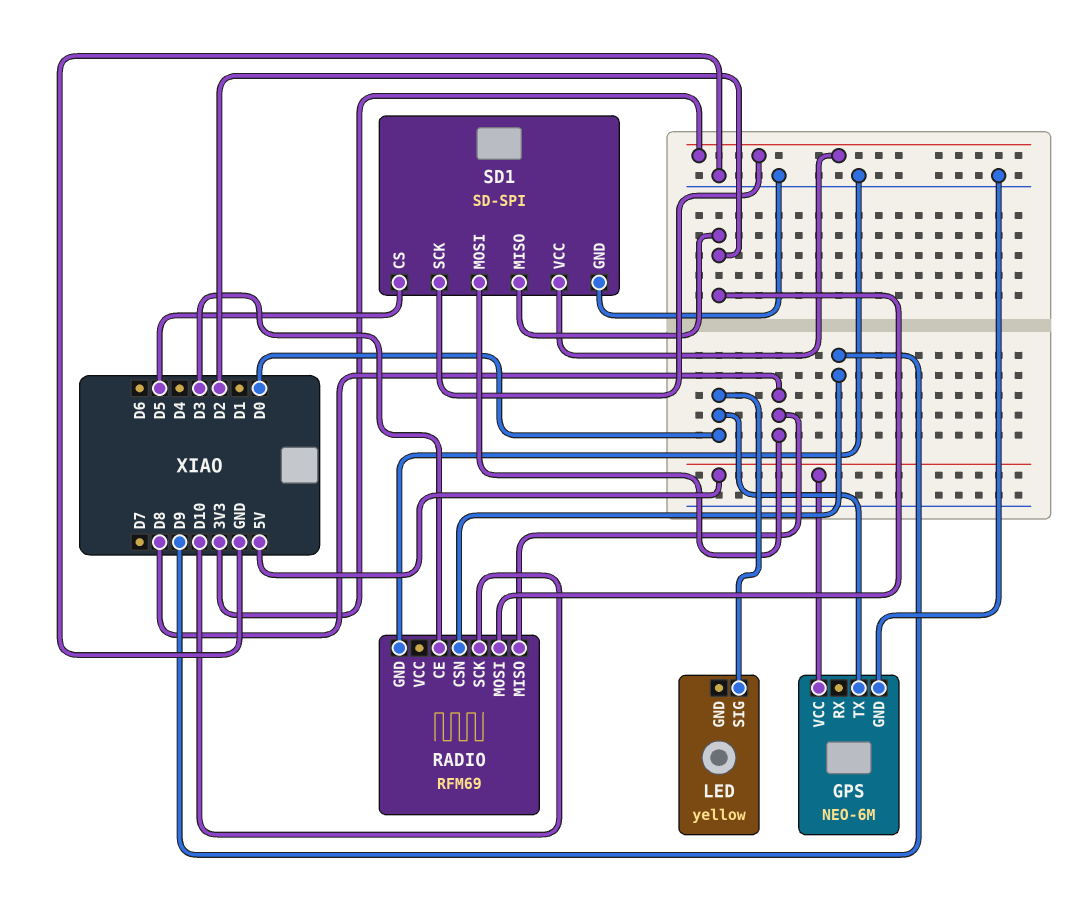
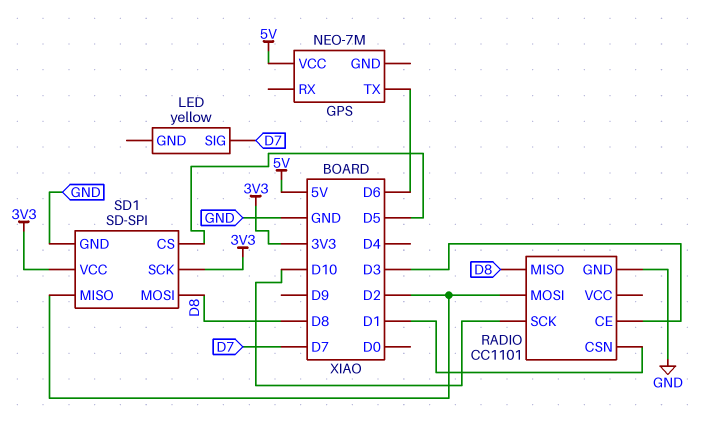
GPS: NEO-6M -> NEO-7M
GPS pin GND: GND -> none
GPS pin TX: D0 -> D6
LED pin SIG: D0 -> D7
RADIO: RFM69 -> CC1101
RADIO pin CSN: D9 -> D1

